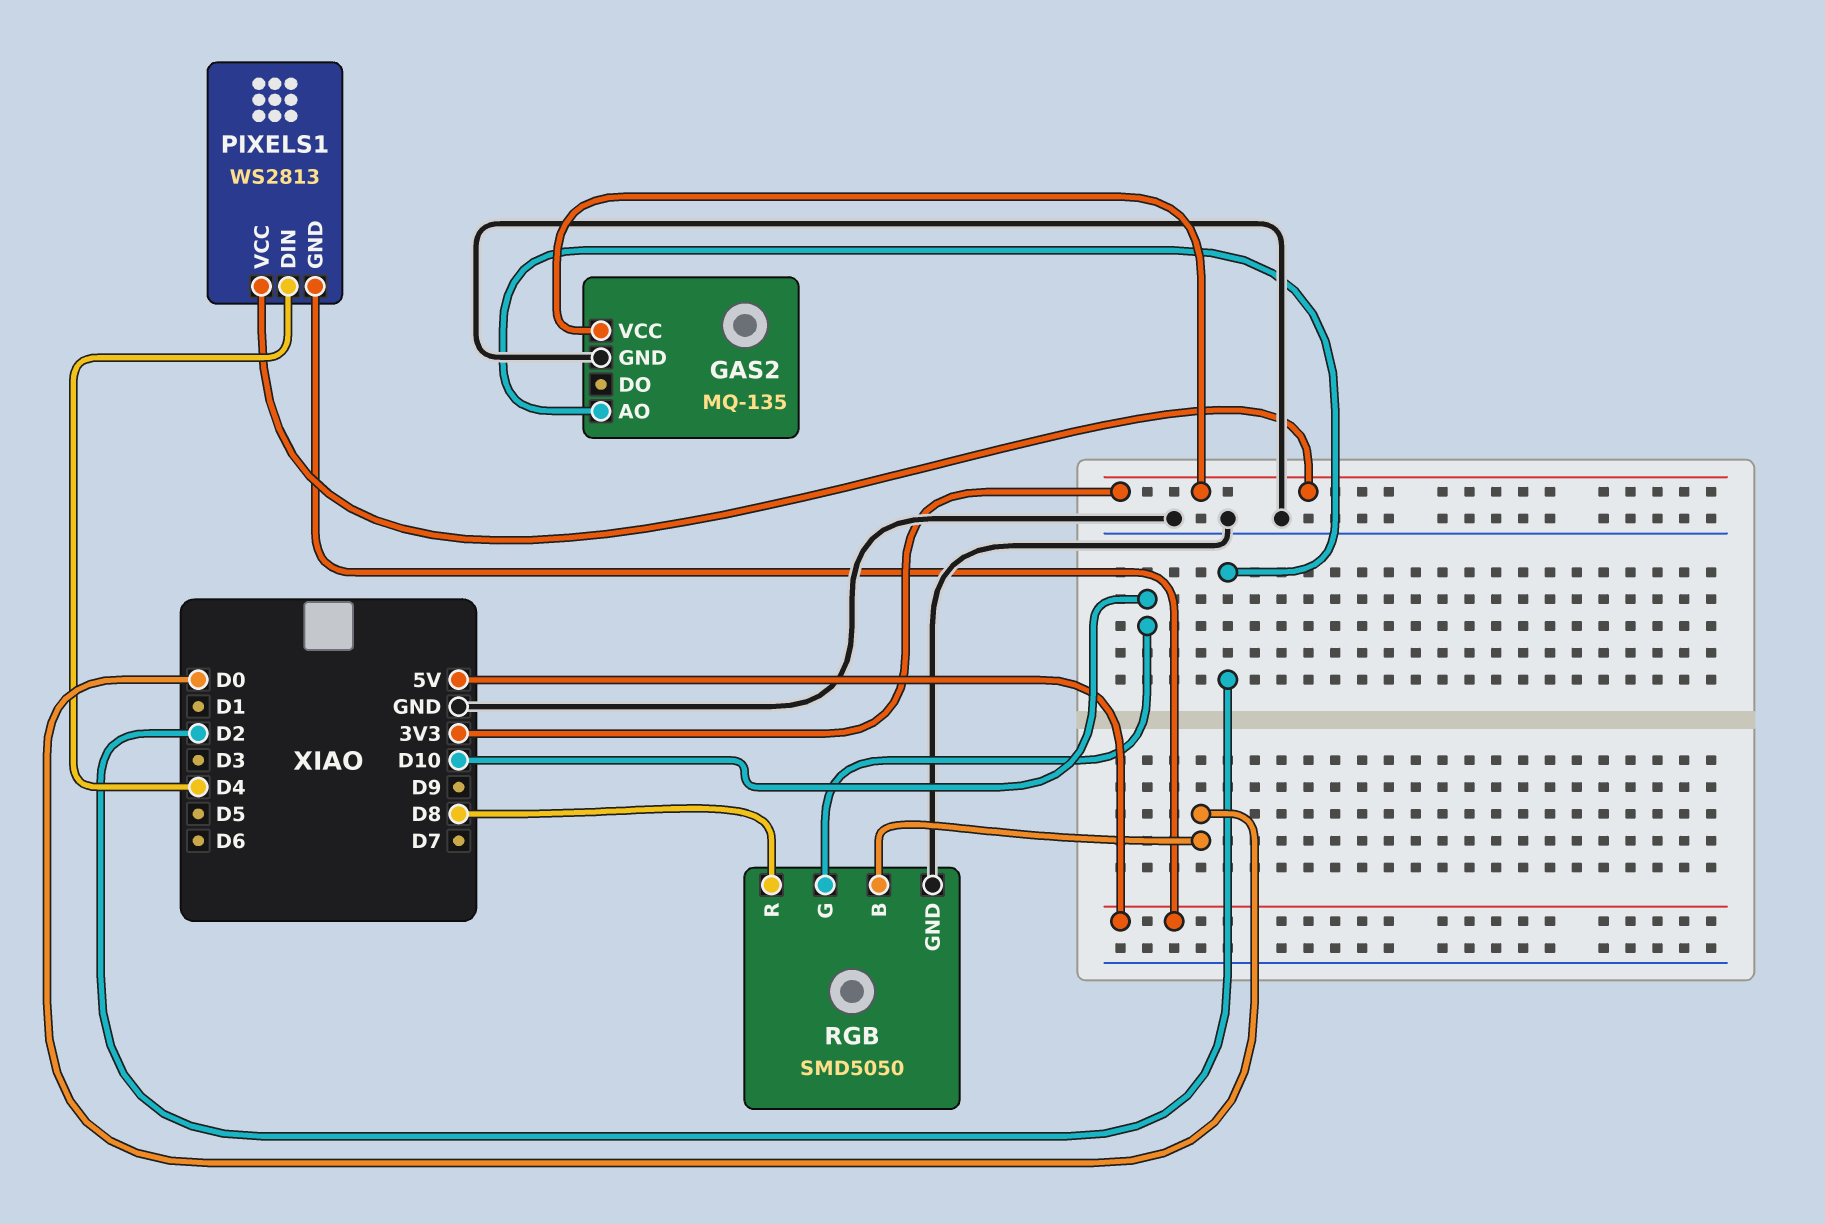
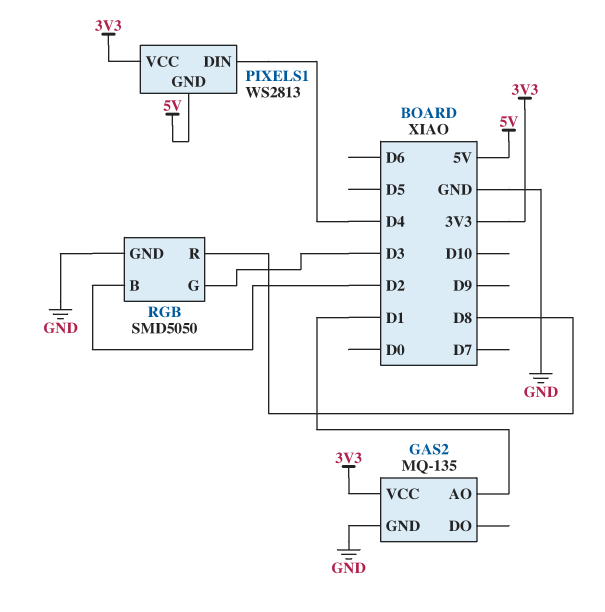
GAS2 pin AO: D2 -> D1
RGB pin B: D0 -> D2
RGB pin G: D10 -> D3

